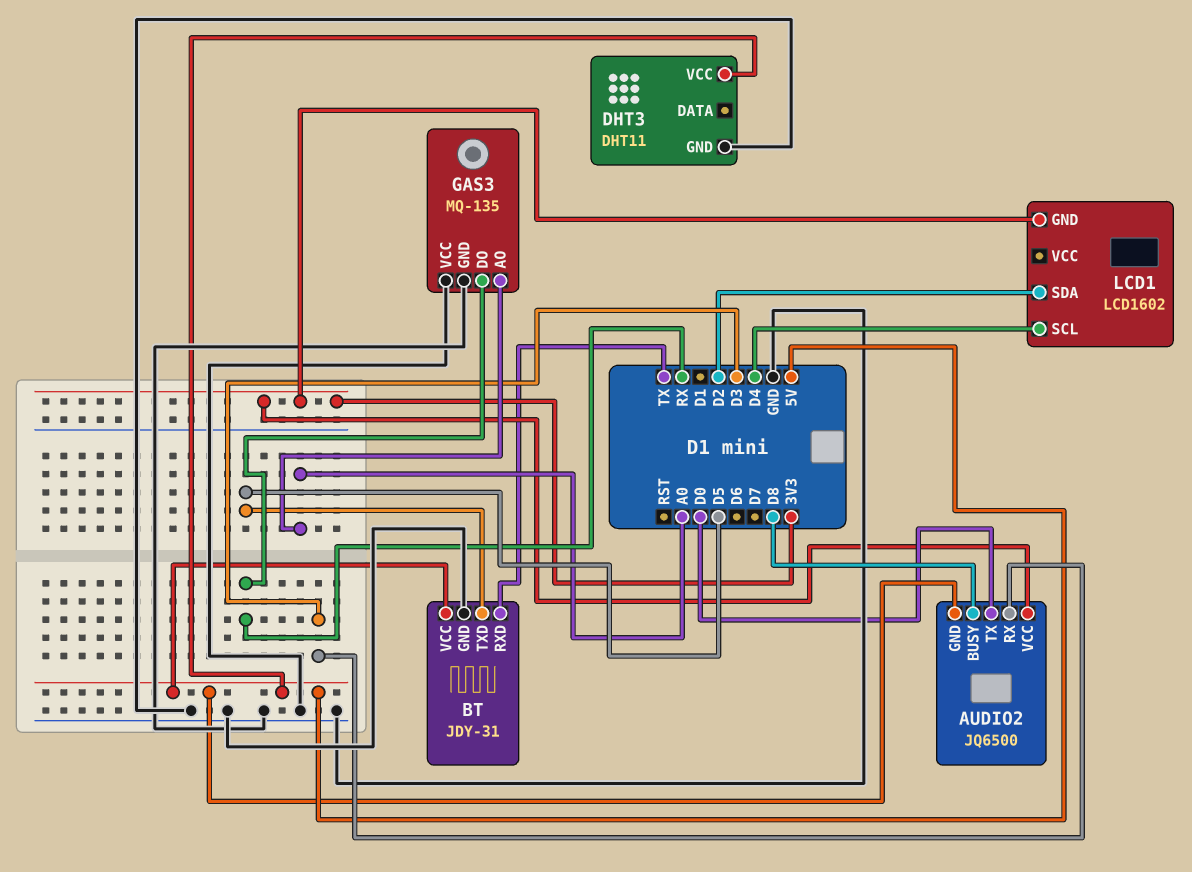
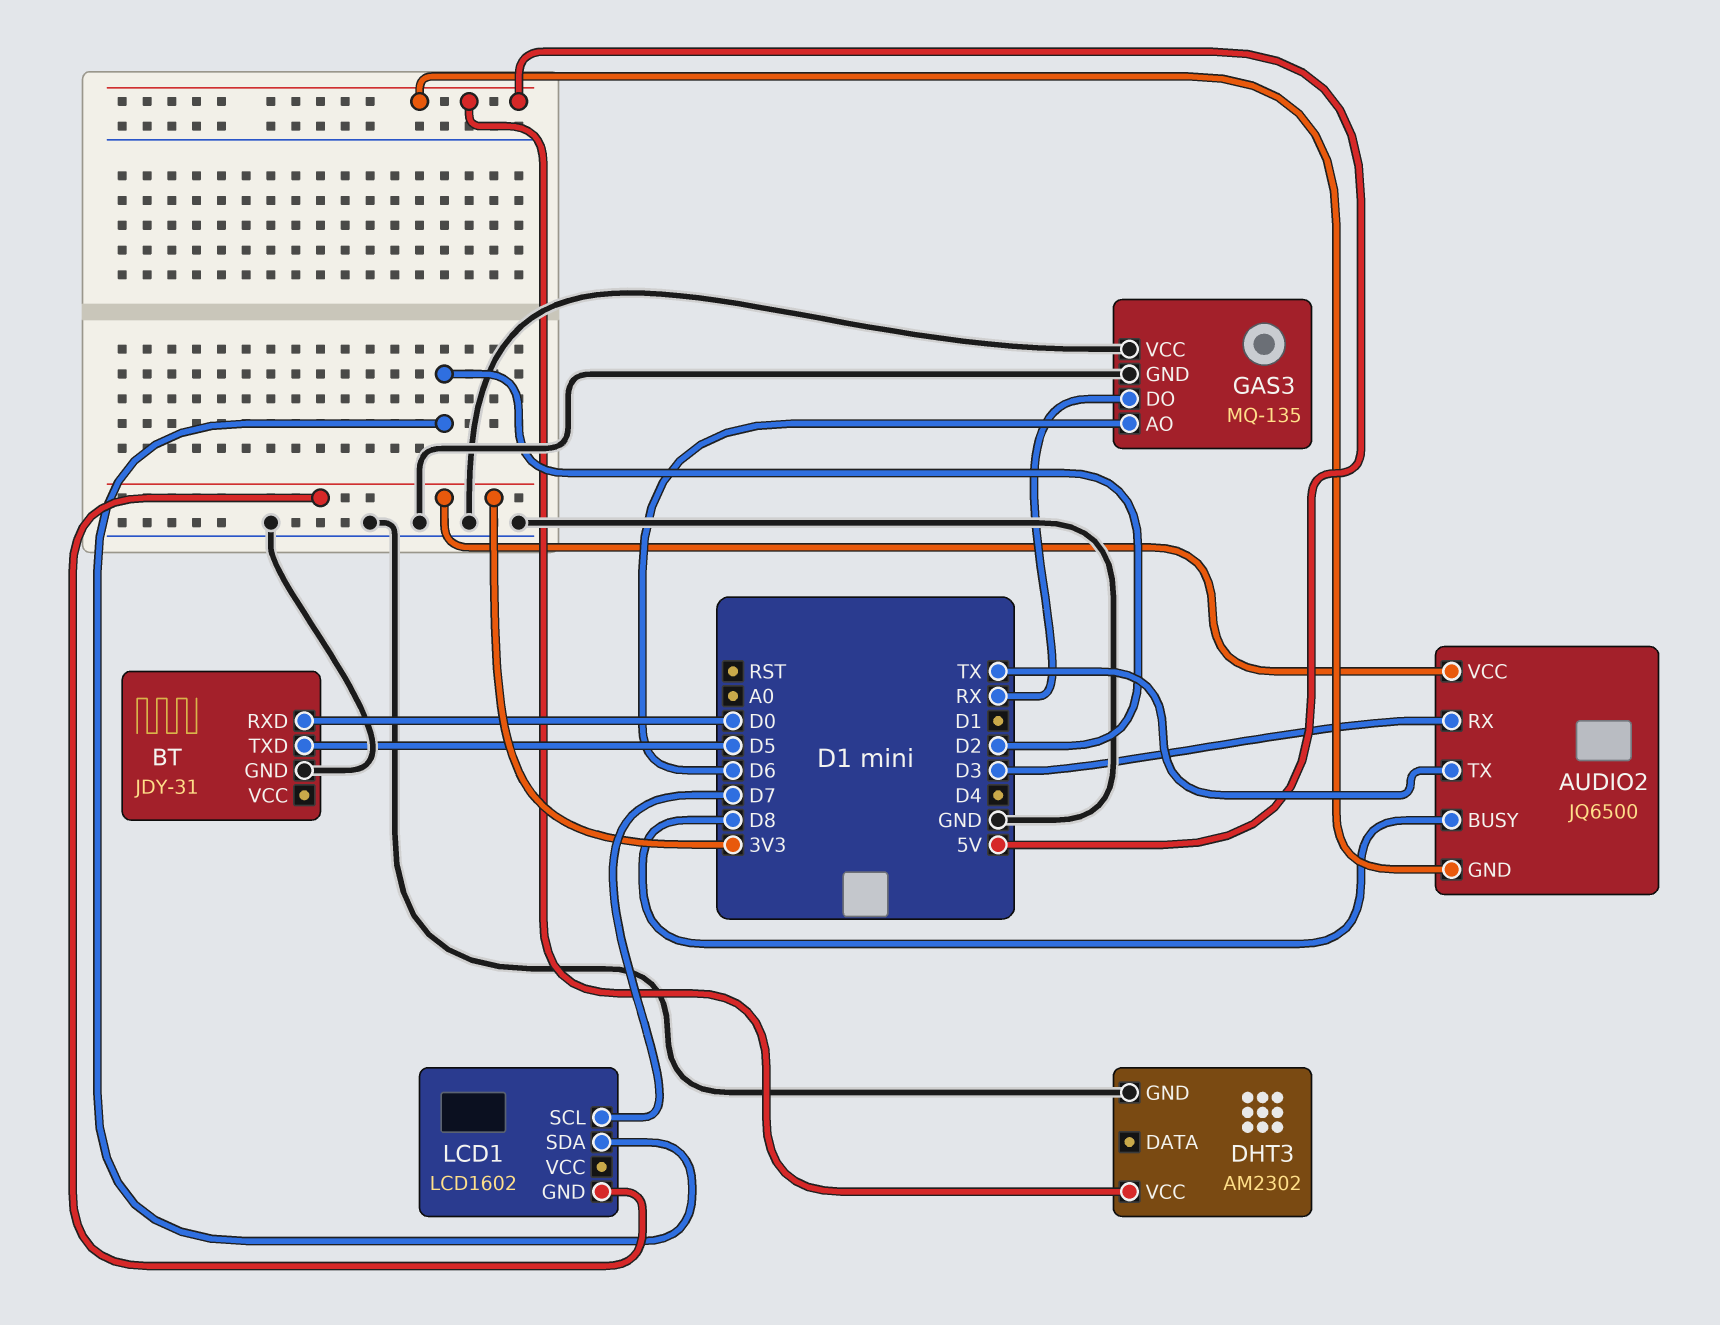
AUDIO2 pin TX: D0 -> TX
BT pin RXD: TX -> D0
BT pin VCC: 5V -> none
DHT3: DHT11 -> AM2302
GAS3 pin AO: A0 -> D6
LCD1 pin SCL: D4 -> D7

